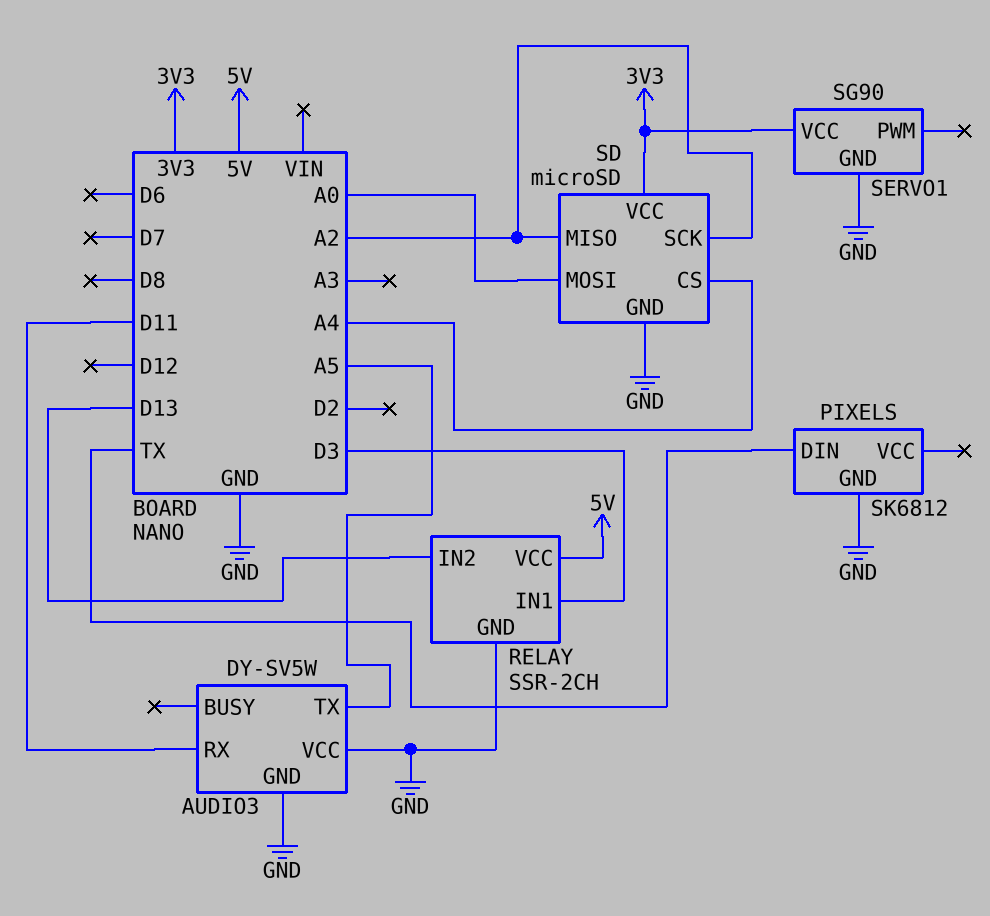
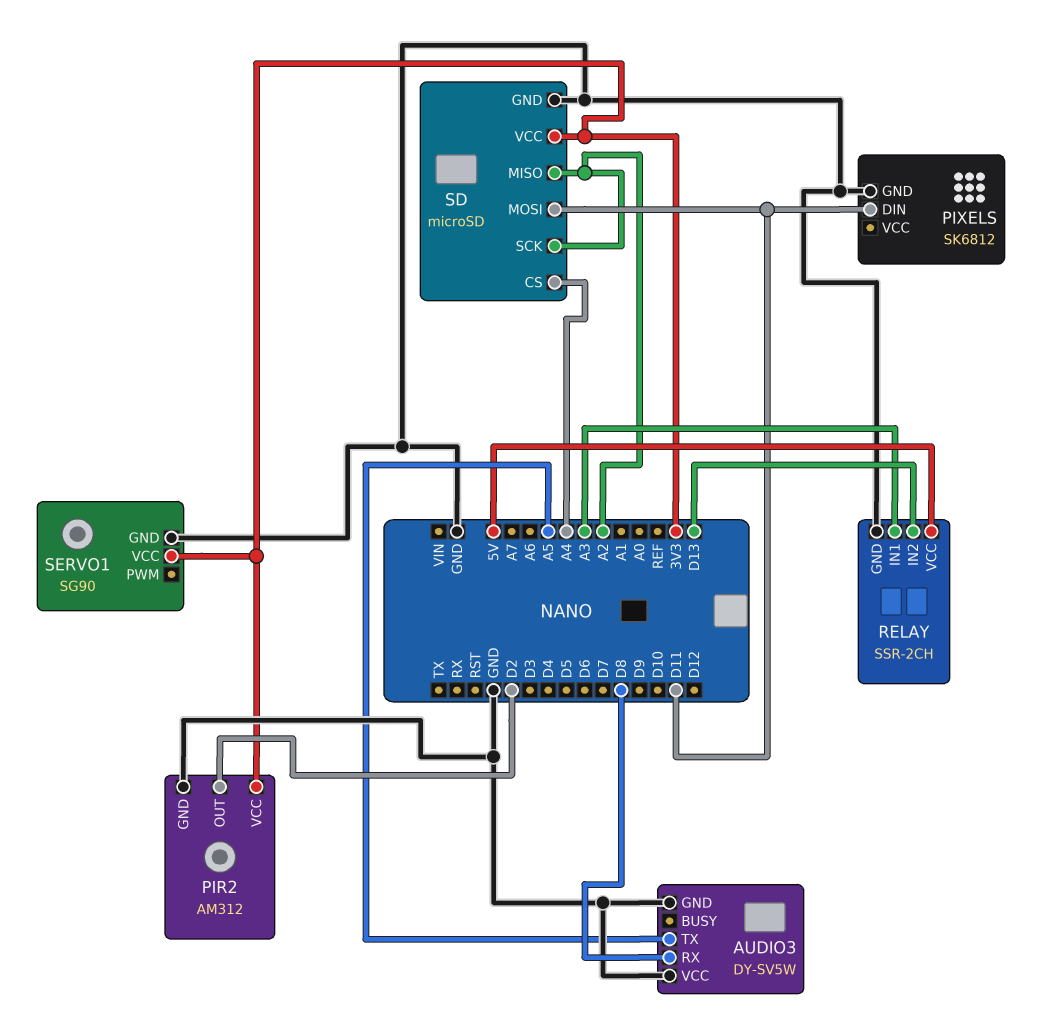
AUDIO3 pin RX: D11 -> D8
PIR2: none -> AM312
PIR2 pin GND: none -> GND
PIR2 pin OUT: none -> D2
PIR2 pin VCC: none -> 3V3
PIXELS pin DIN: TX -> D11
RELAY pin IN1: D3 -> A3
SD pin MOSI: A0 -> D11

